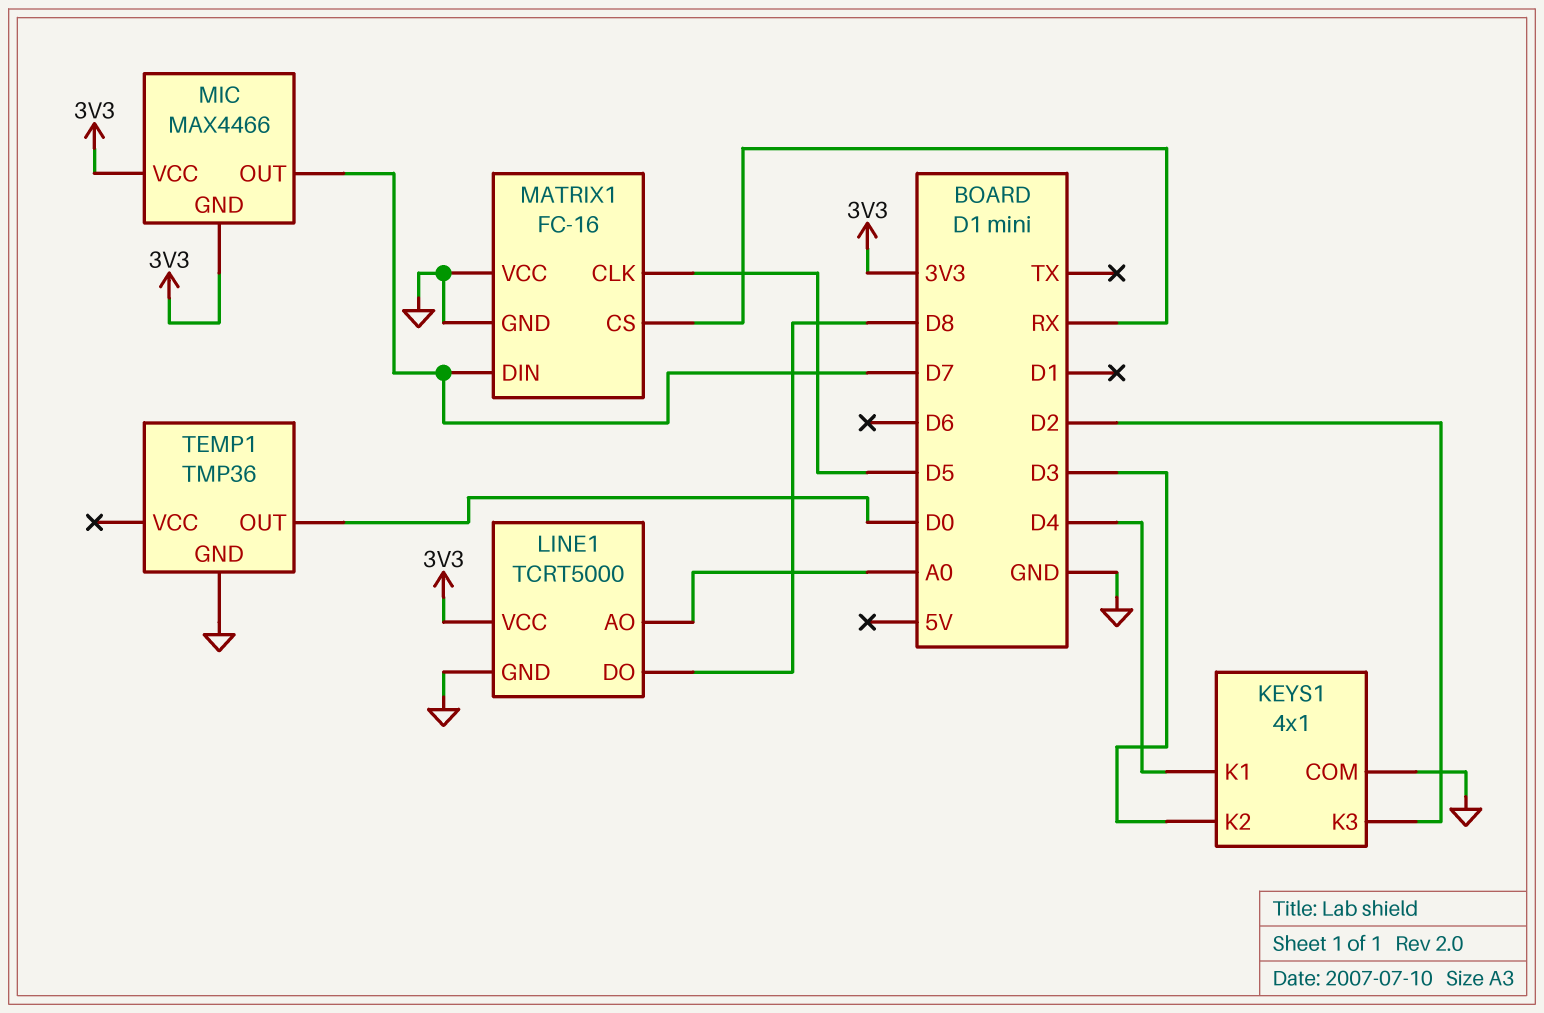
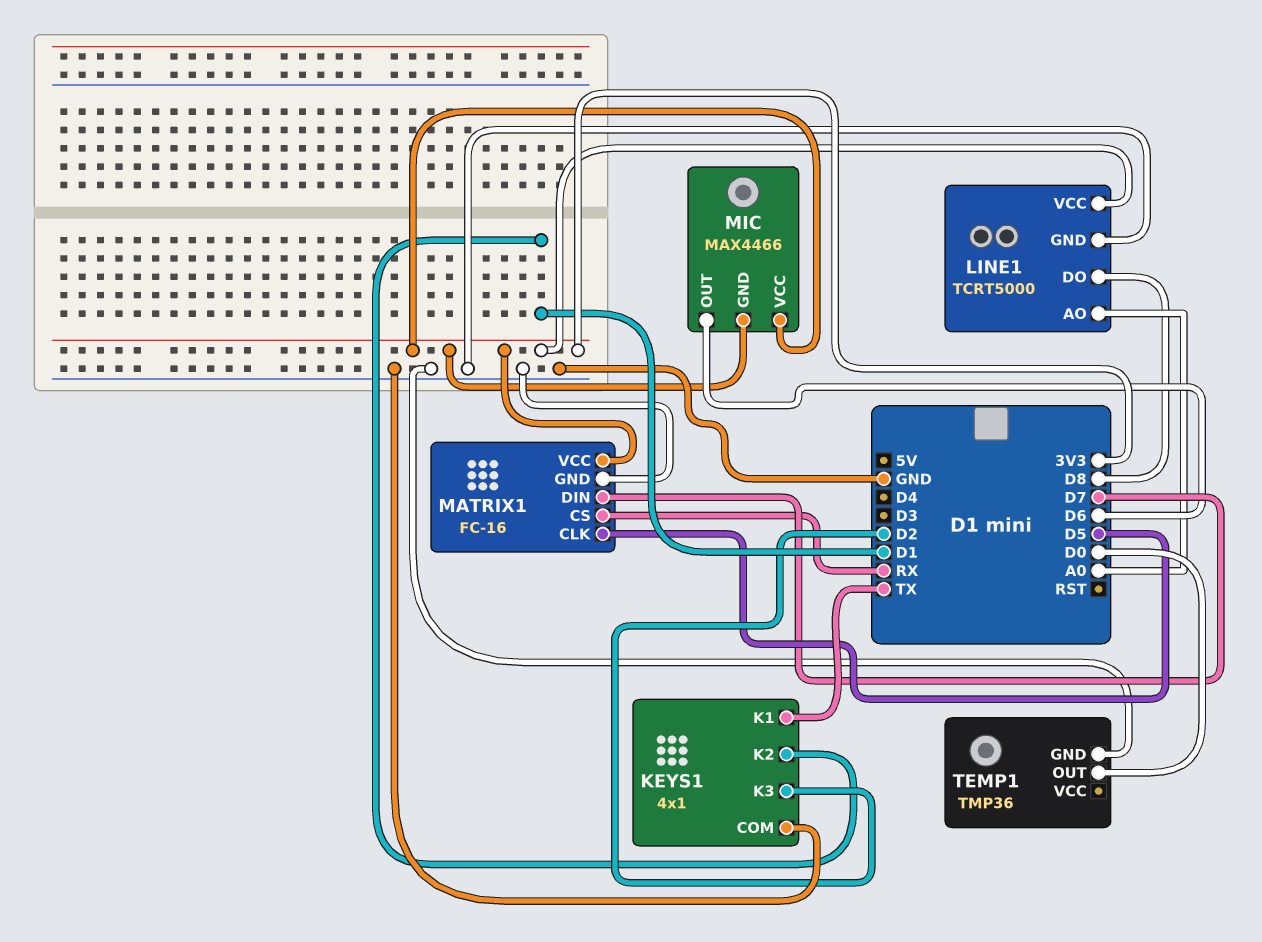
KEYS1 pin K1: D4 -> TX
KEYS1 pin K2: D3 -> D1
MATRIX1 pin VCC: GND -> 3V3
MIC pin OUT: D7 -> D6

